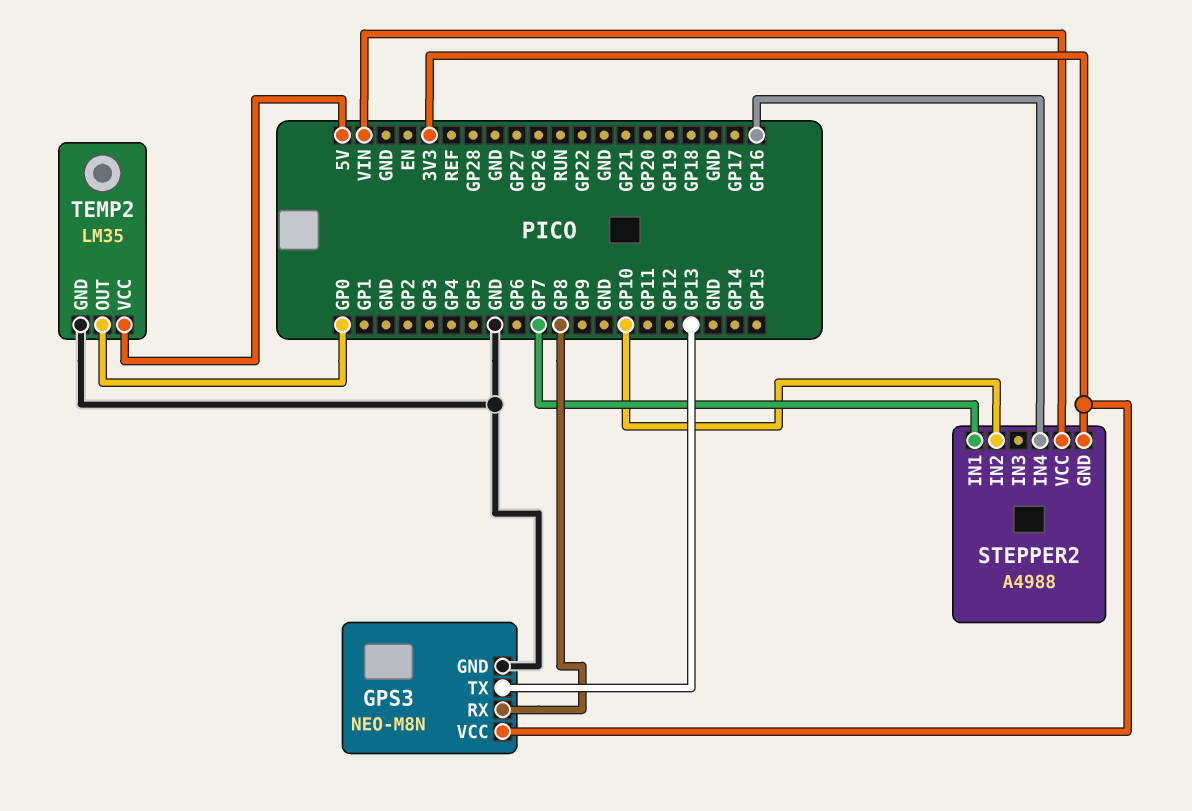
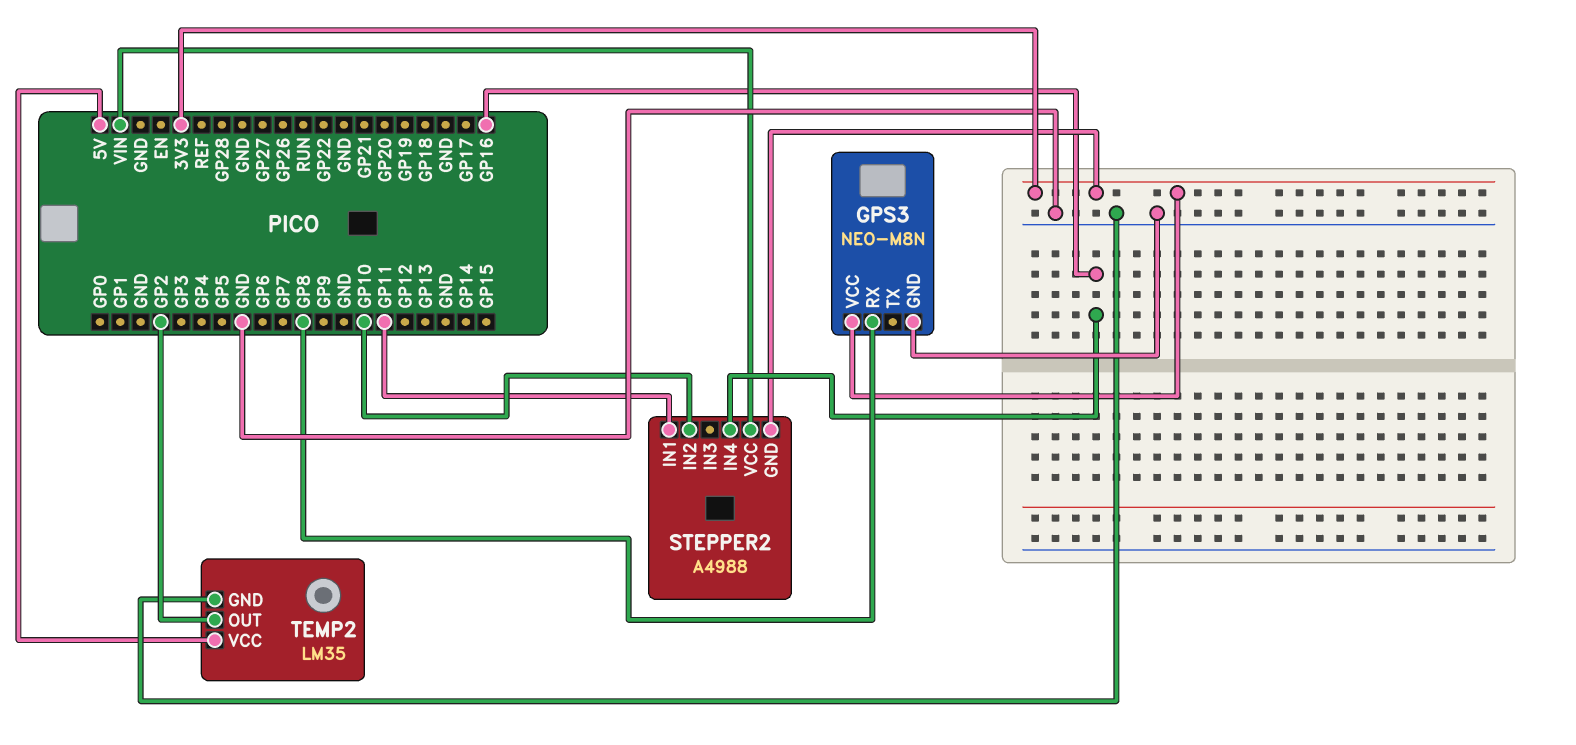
GPS3 pin TX: GP13 -> none
STEPPER2 pin IN1: GP7 -> GP11
TEMP2 pin OUT: GP0 -> GP2

